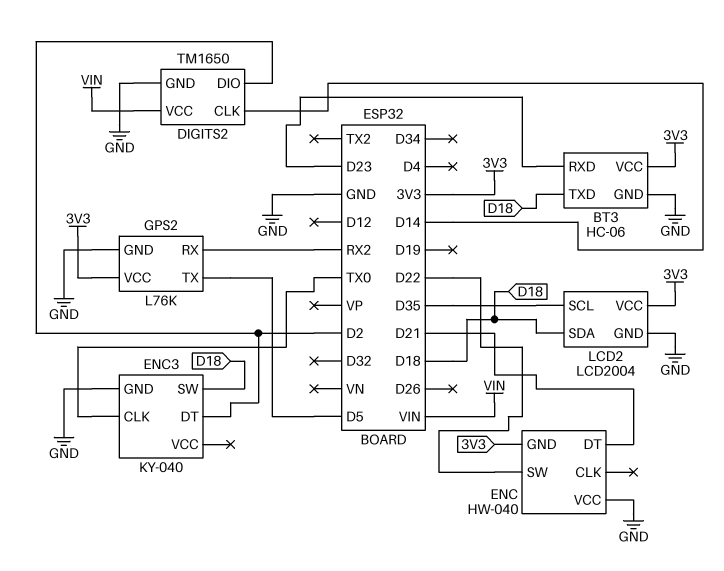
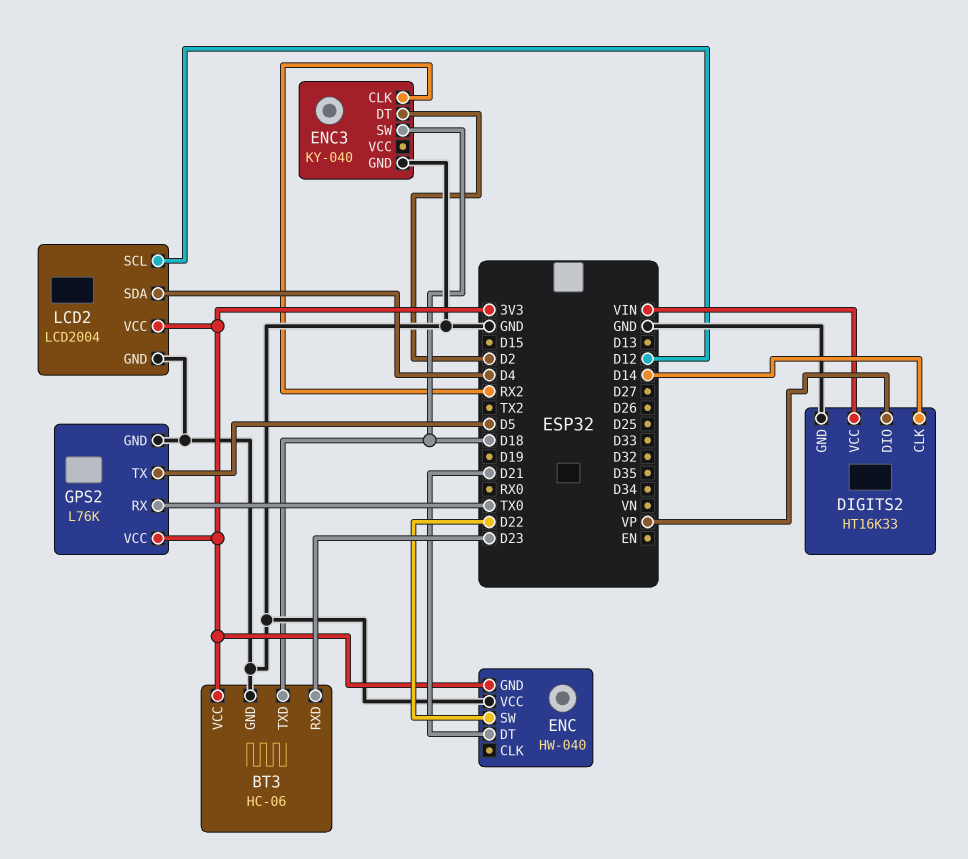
DIGITS2: TM1650 -> HT16K33
DIGITS2 pin DIO: D2 -> VP
ENC3 pin CLK: TX0 -> RX2
GPS2 pin RX: RX2 -> TX0
LCD2 pin SCL: D35 -> D12
LCD2 pin SDA: D18 -> D4

